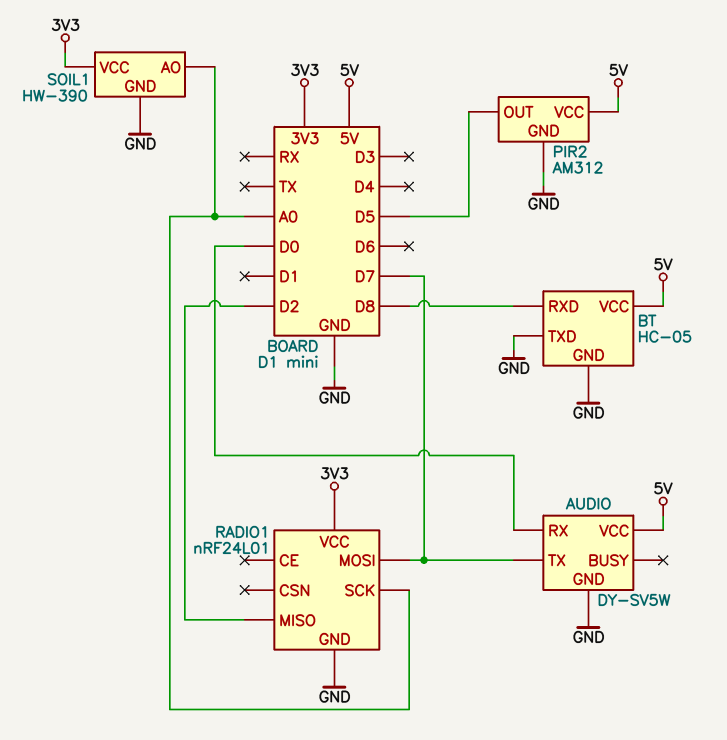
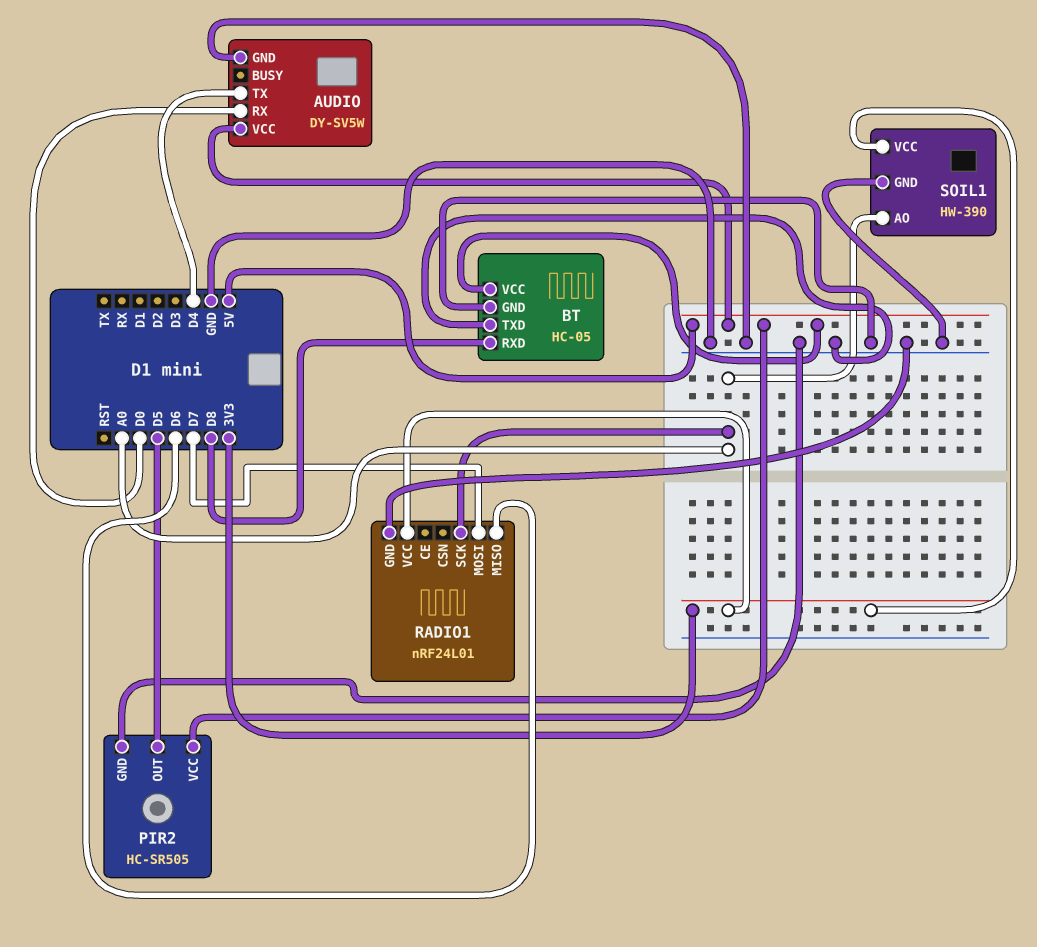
AUDIO pin TX: D7 -> D4
PIR2: AM312 -> HC-SR505
RADIO1 pin MISO: D2 -> D6

